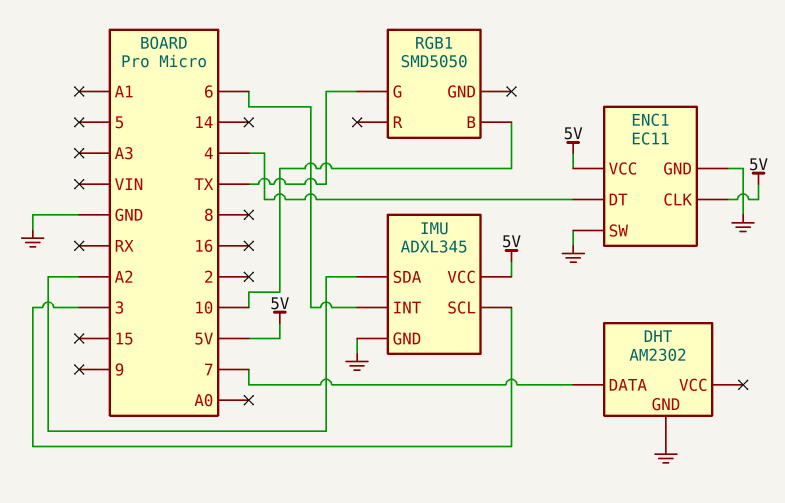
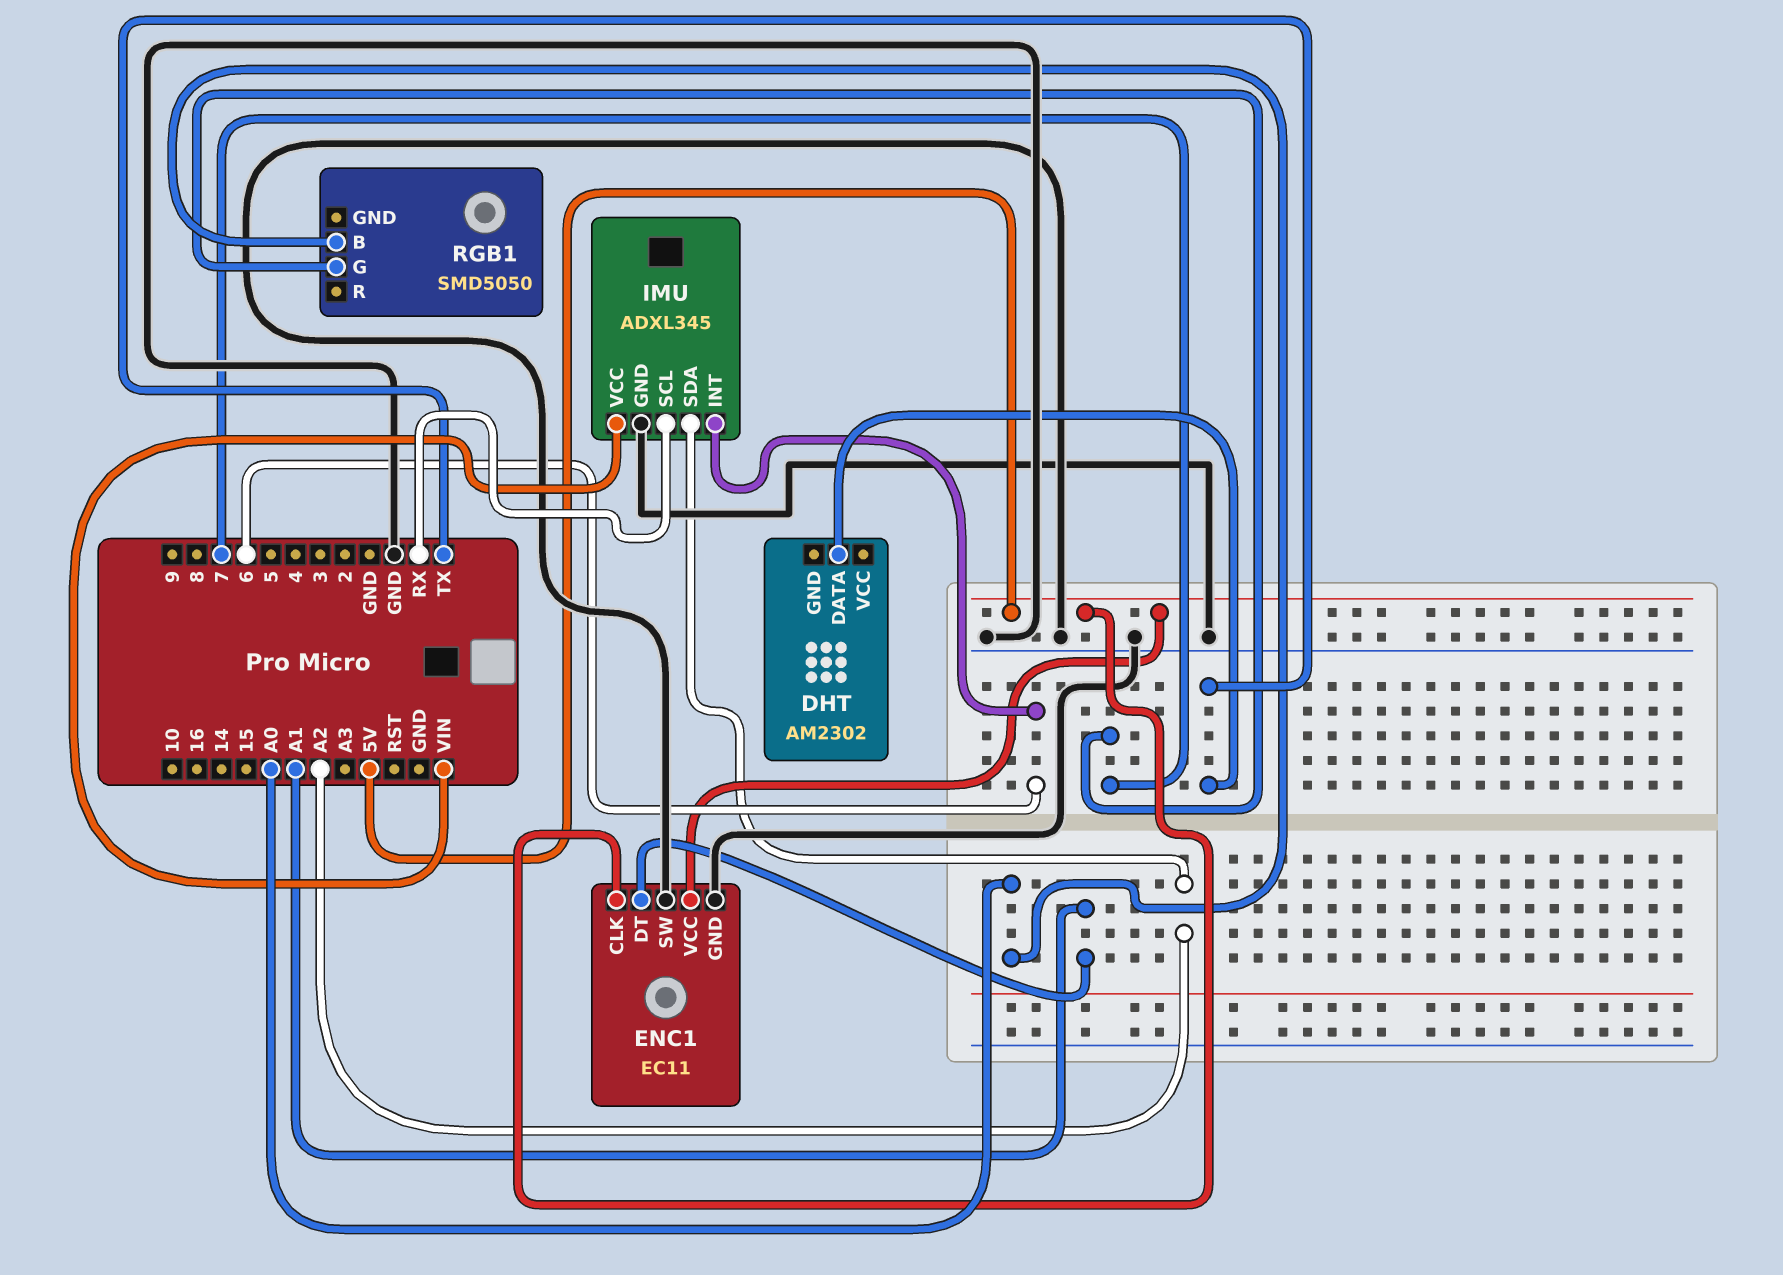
DHT pin DATA: 7 -> TX
DHT pin GND: GND -> none
ENC1 pin DT: 4 -> A1
IMU pin SCL: 3 -> RX
IMU pin VCC: 5V -> VIN
RGB1 pin B: 10 -> A0
RGB1 pin G: TX -> 7

